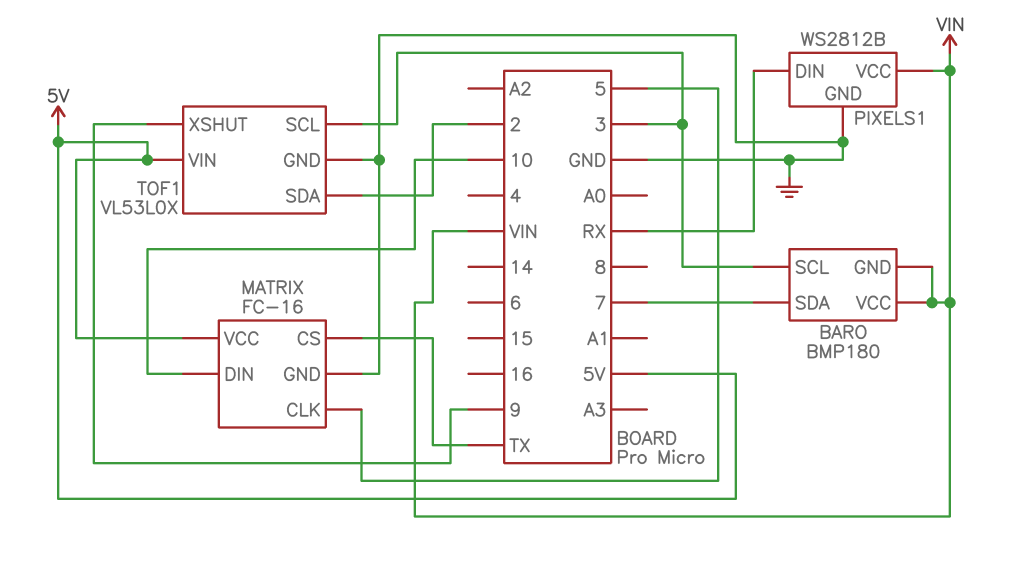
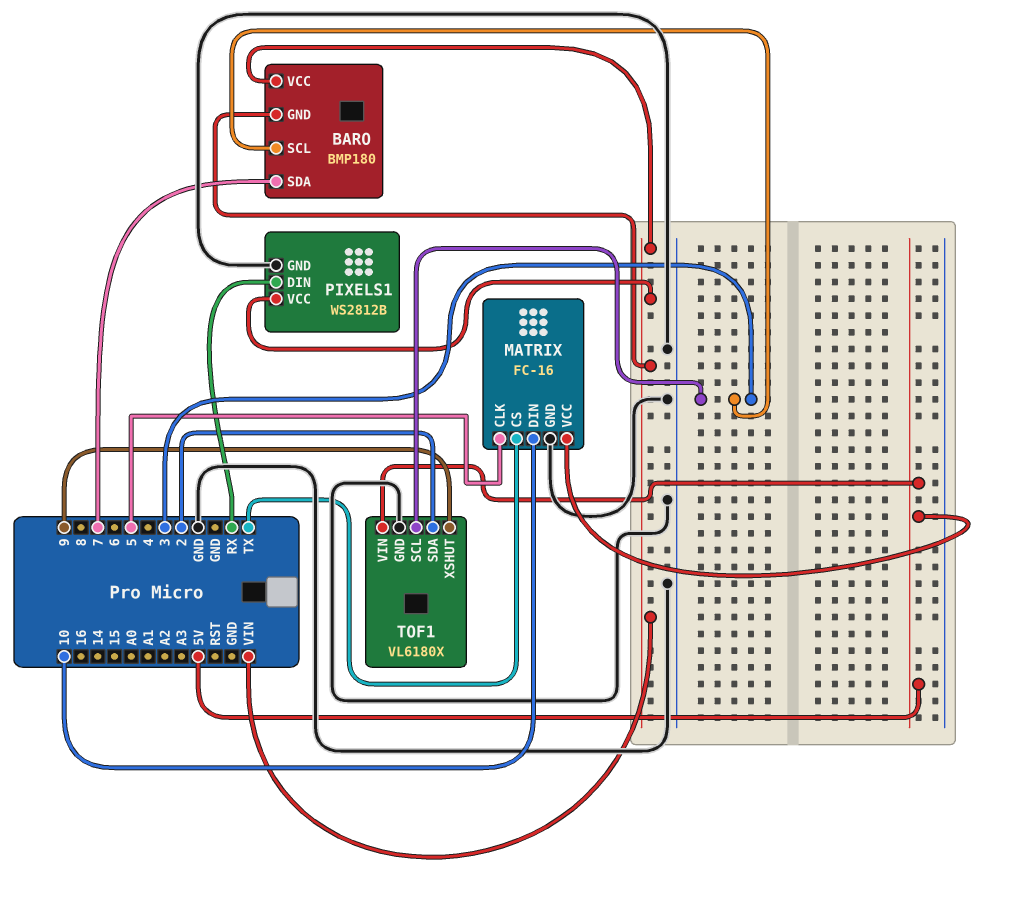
TOF1: VL53L0X -> VL6180X

